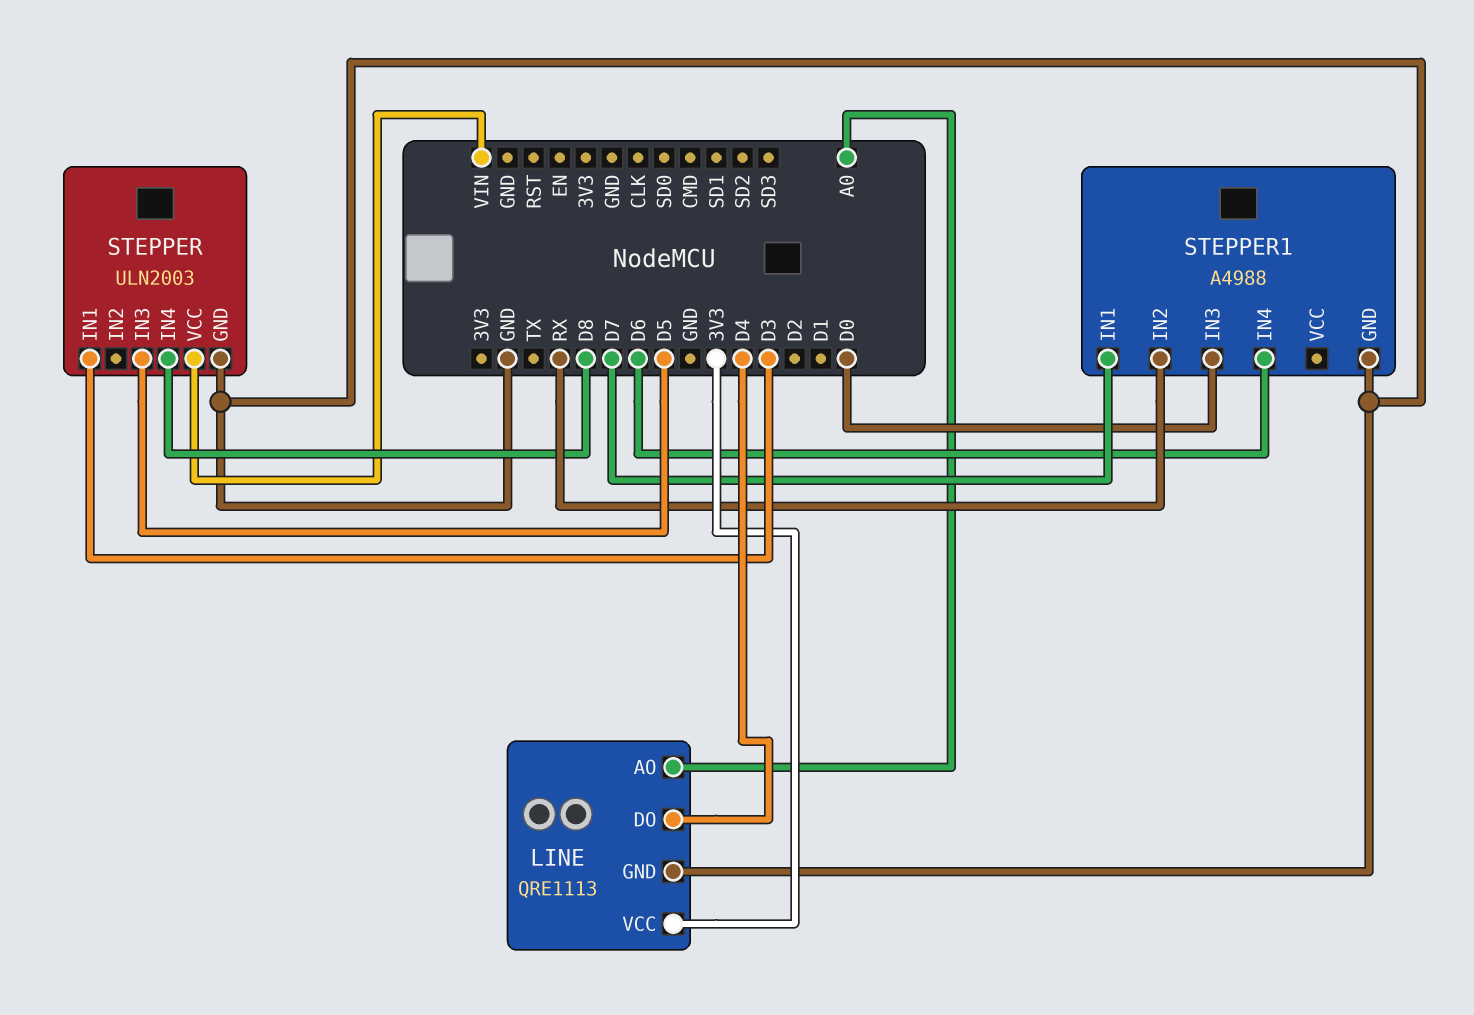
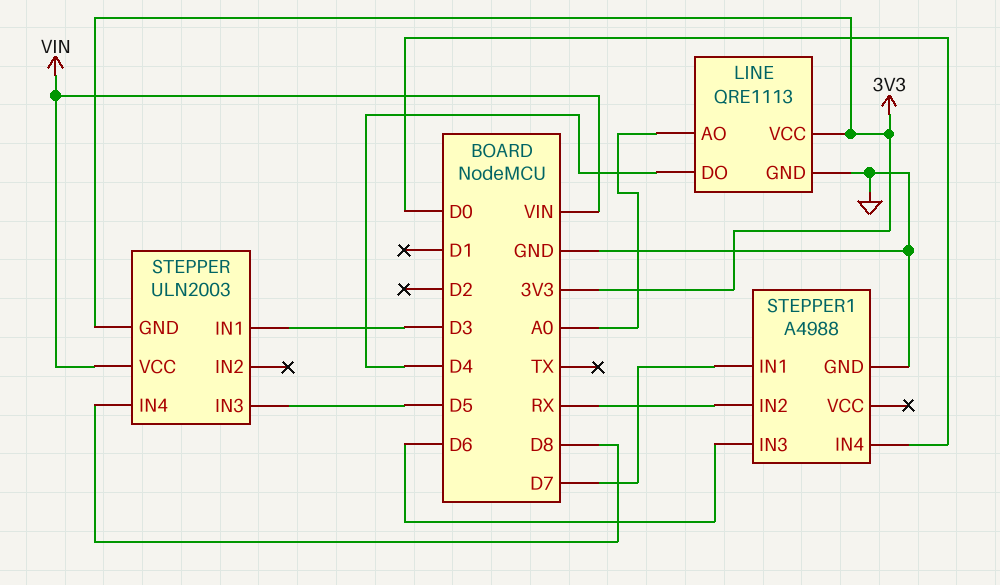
STEPPER pin GND: GND -> 3V3
STEPPER1 pin IN3: D0 -> D6
STEPPER1 pin IN4: D6 -> D0

